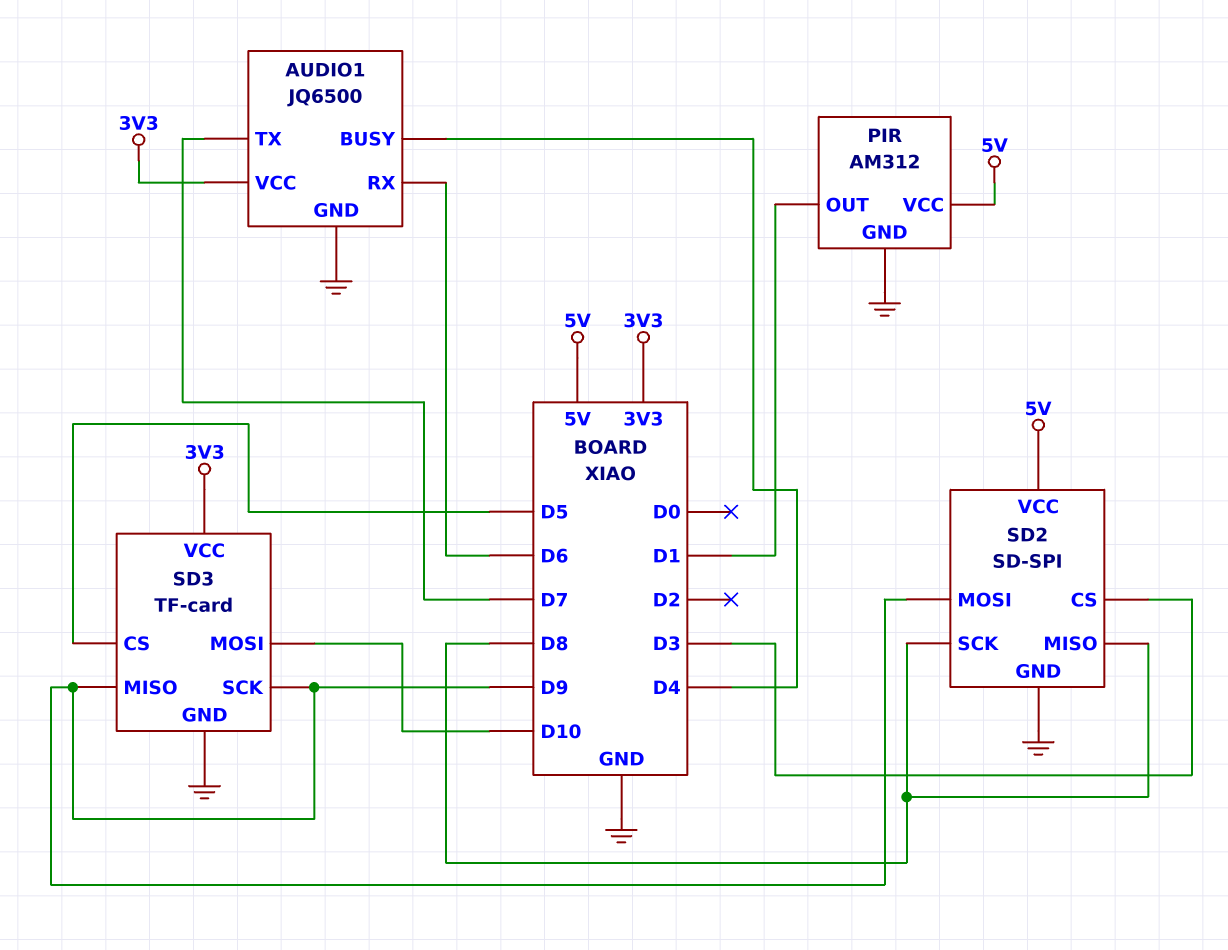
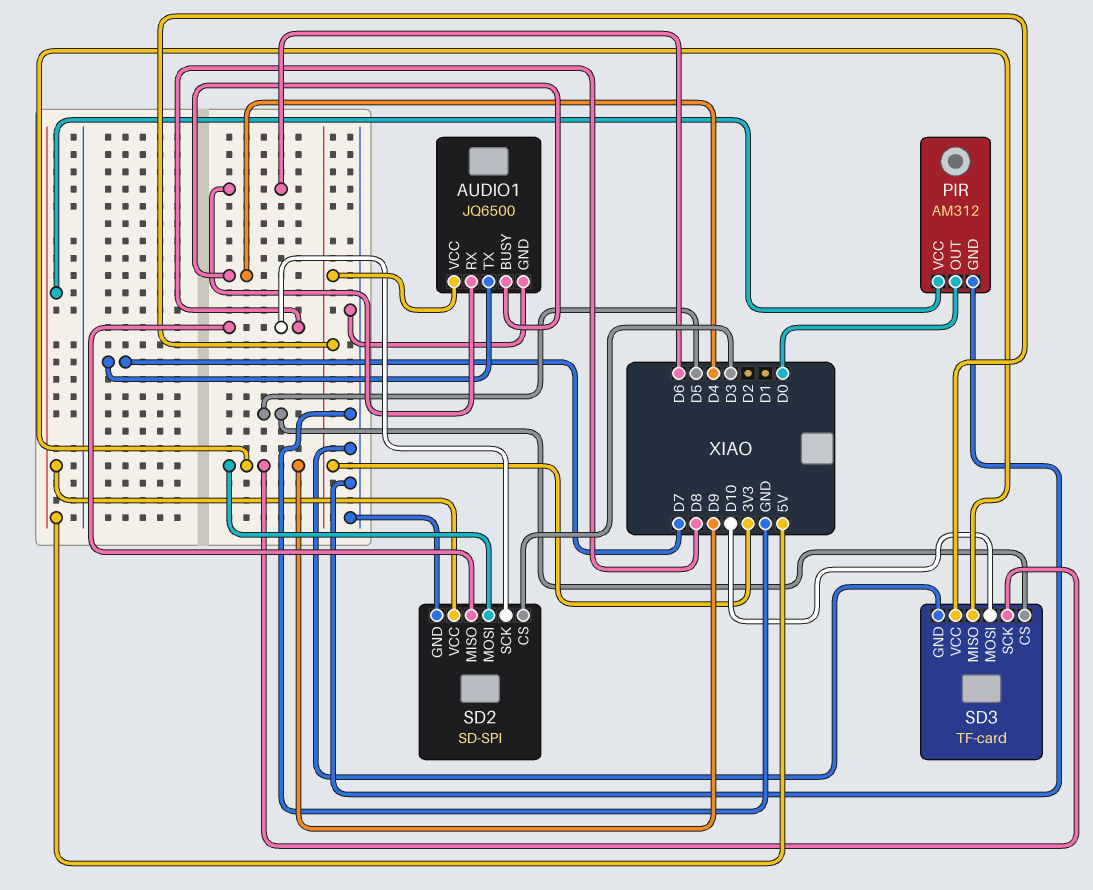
PIR pin OUT: D1 -> D0

